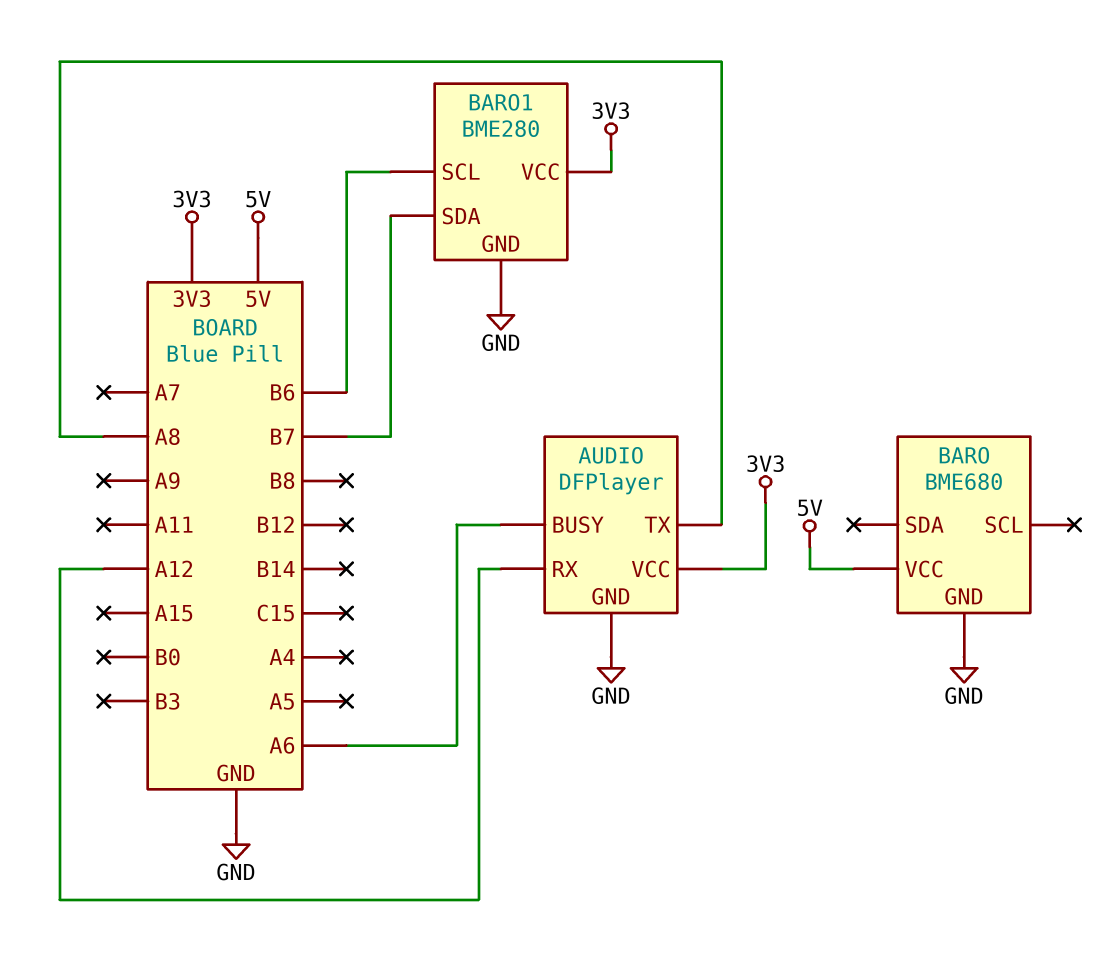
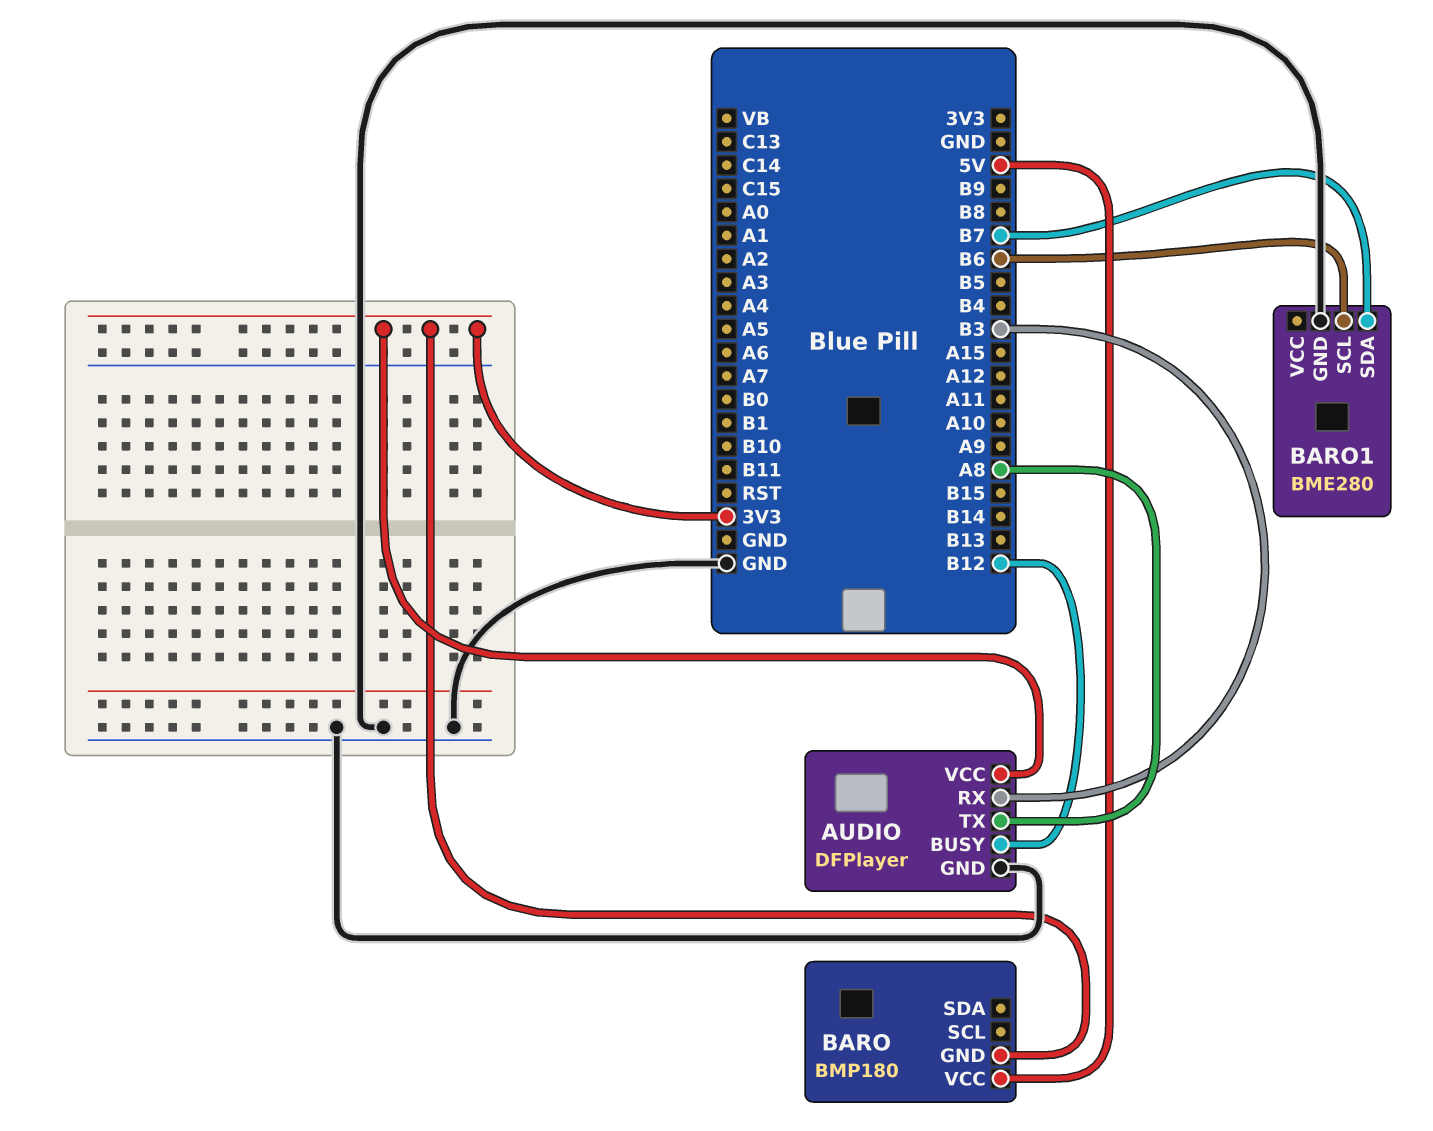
AUDIO pin BUSY: A6 -> B12
AUDIO pin RX: A12 -> B3
BARO: BME680 -> BMP180
BARO pin GND: GND -> 3V3
BARO1 pin VCC: 3V3 -> none

